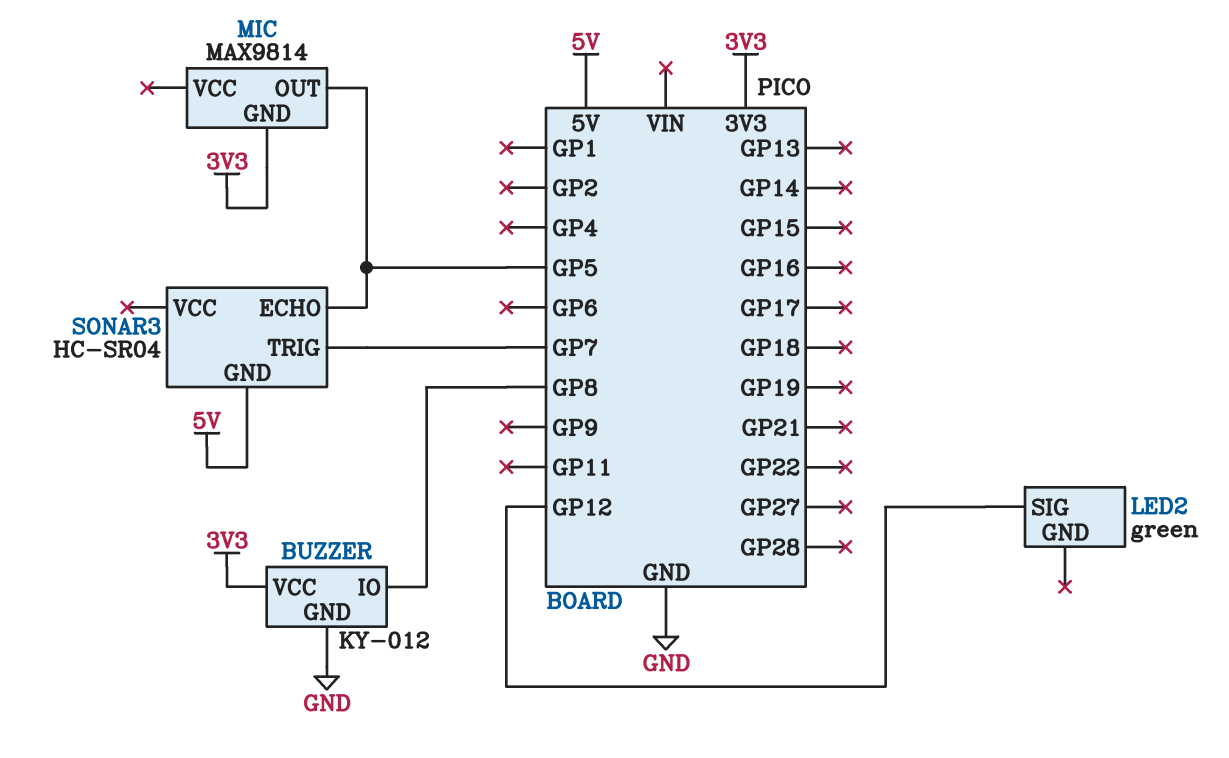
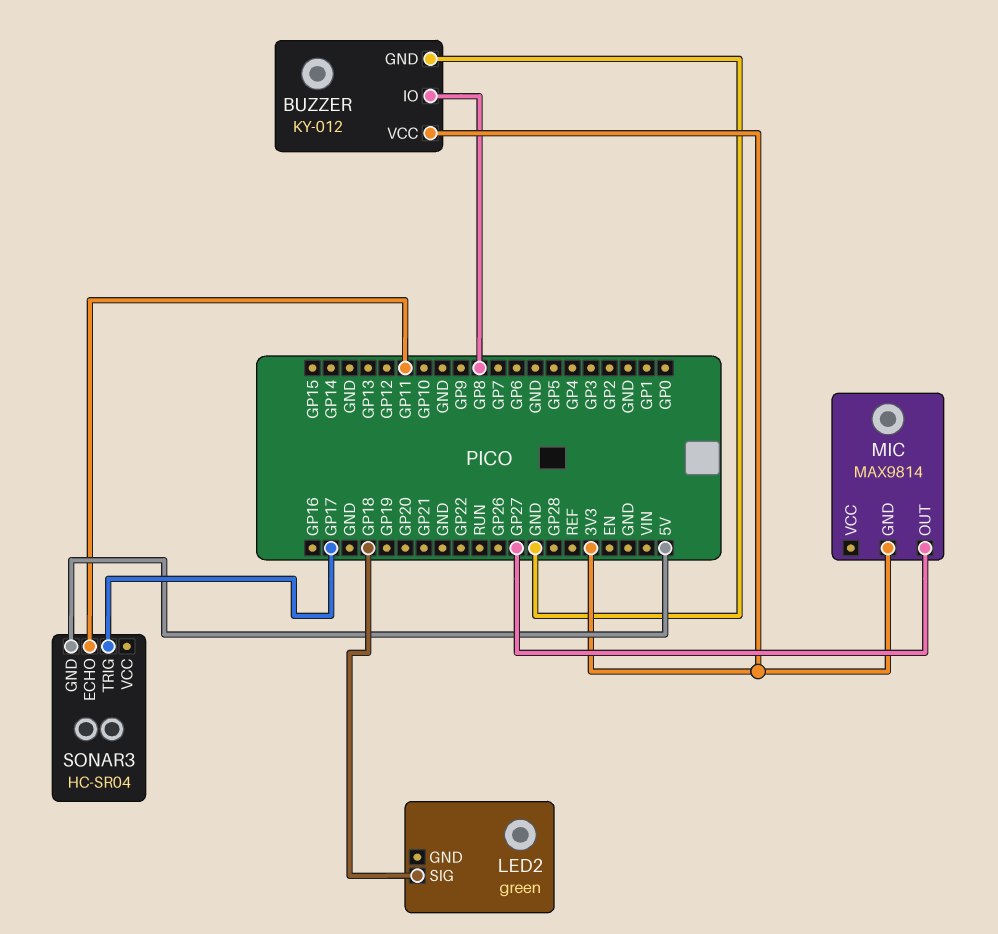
LED2 pin SIG: GP12 -> GP18
MIC pin OUT: GP5 -> GP27
SONAR3 pin ECHO: GP5 -> GP11
SONAR3 pin TRIG: GP7 -> GP17

